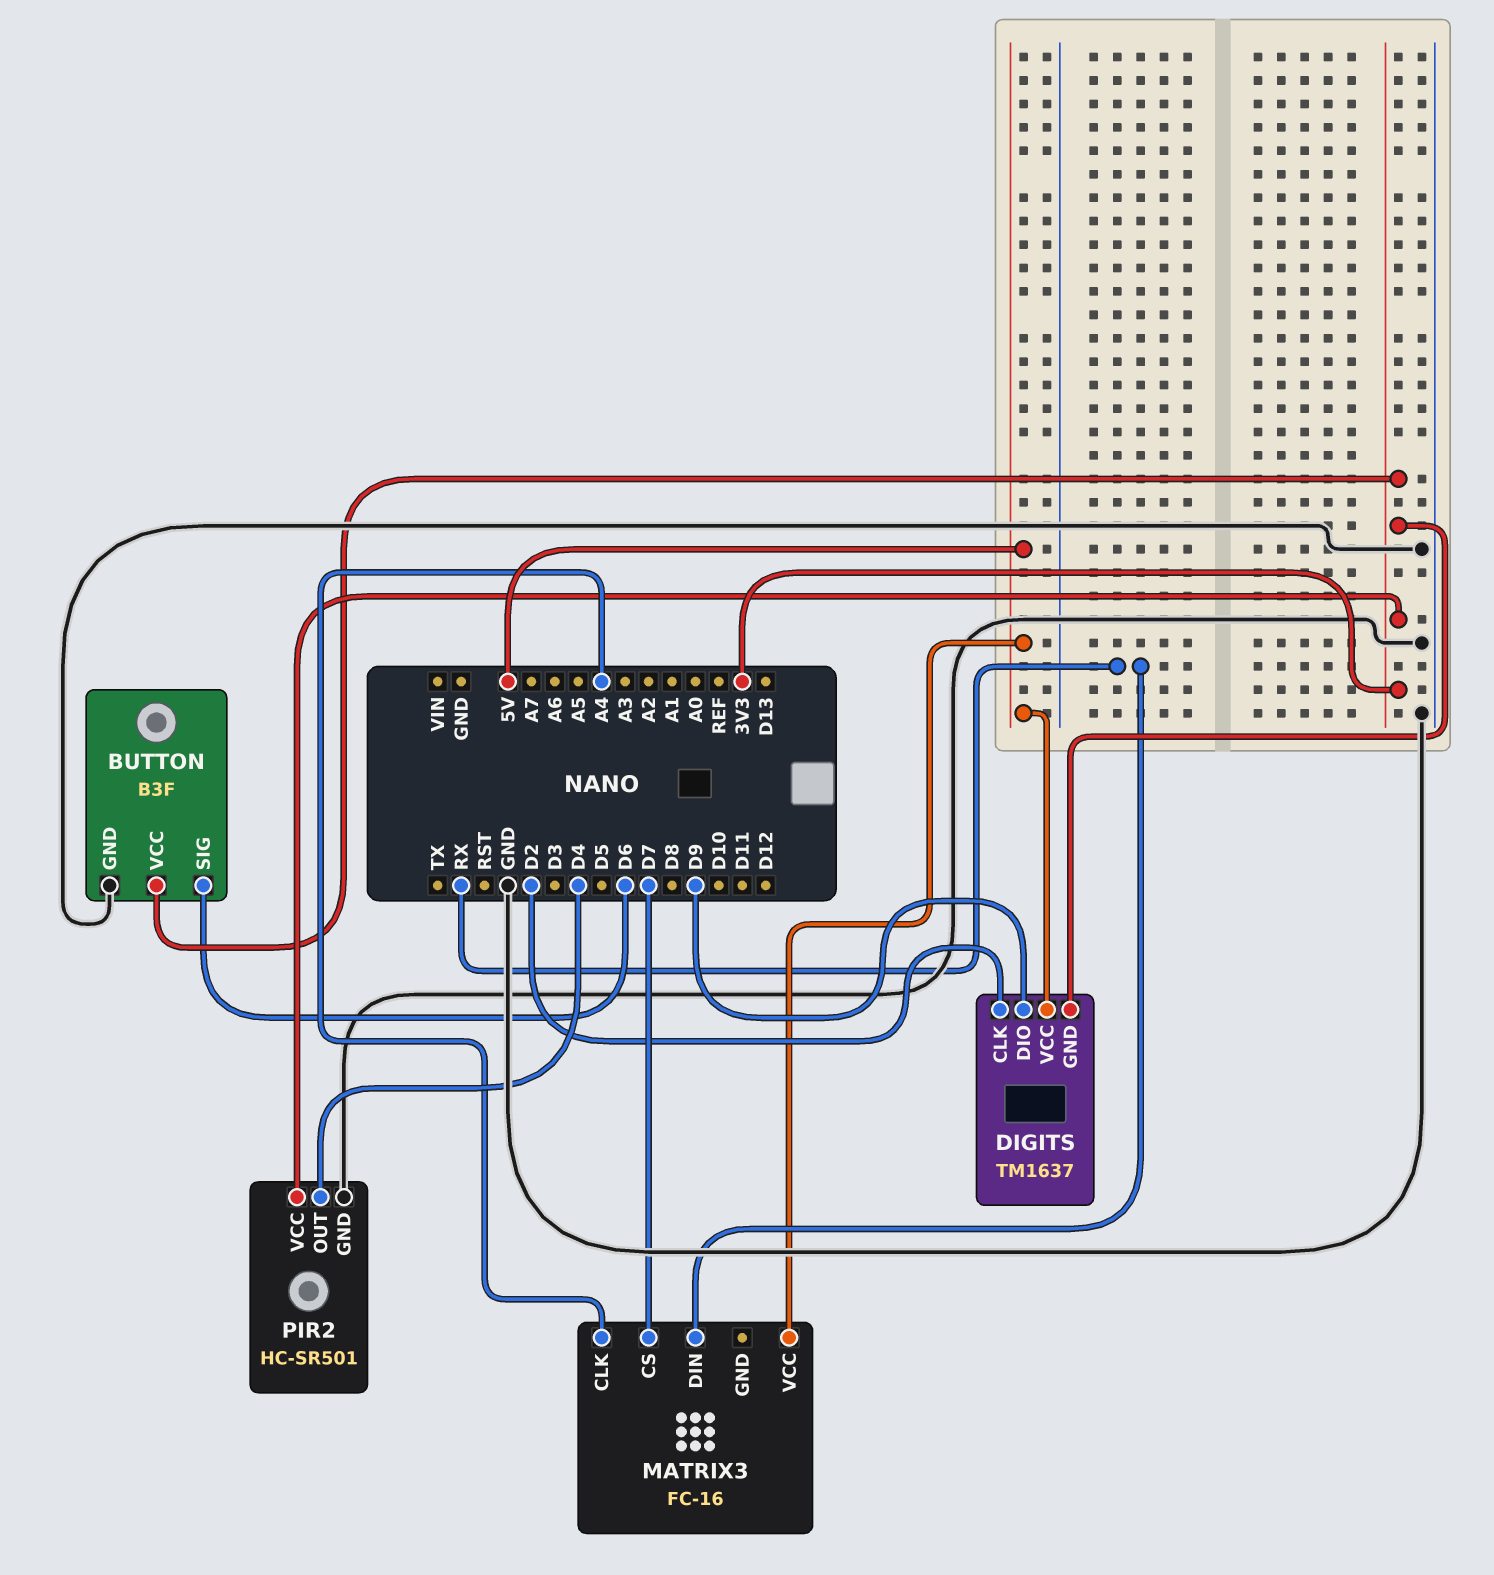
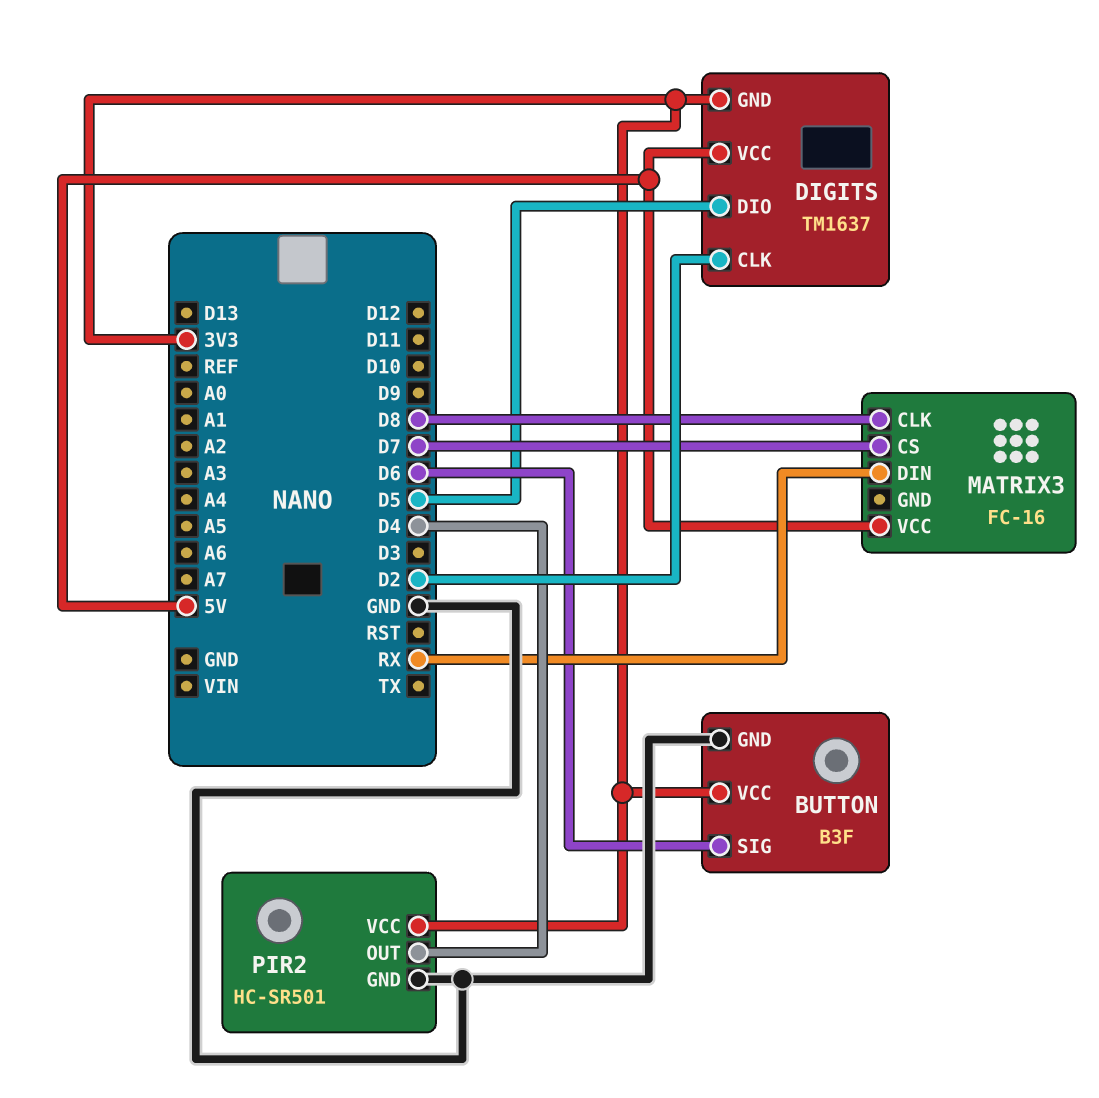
DIGITS pin DIO: D9 -> D5
MATRIX3 pin CLK: A4 -> D8

